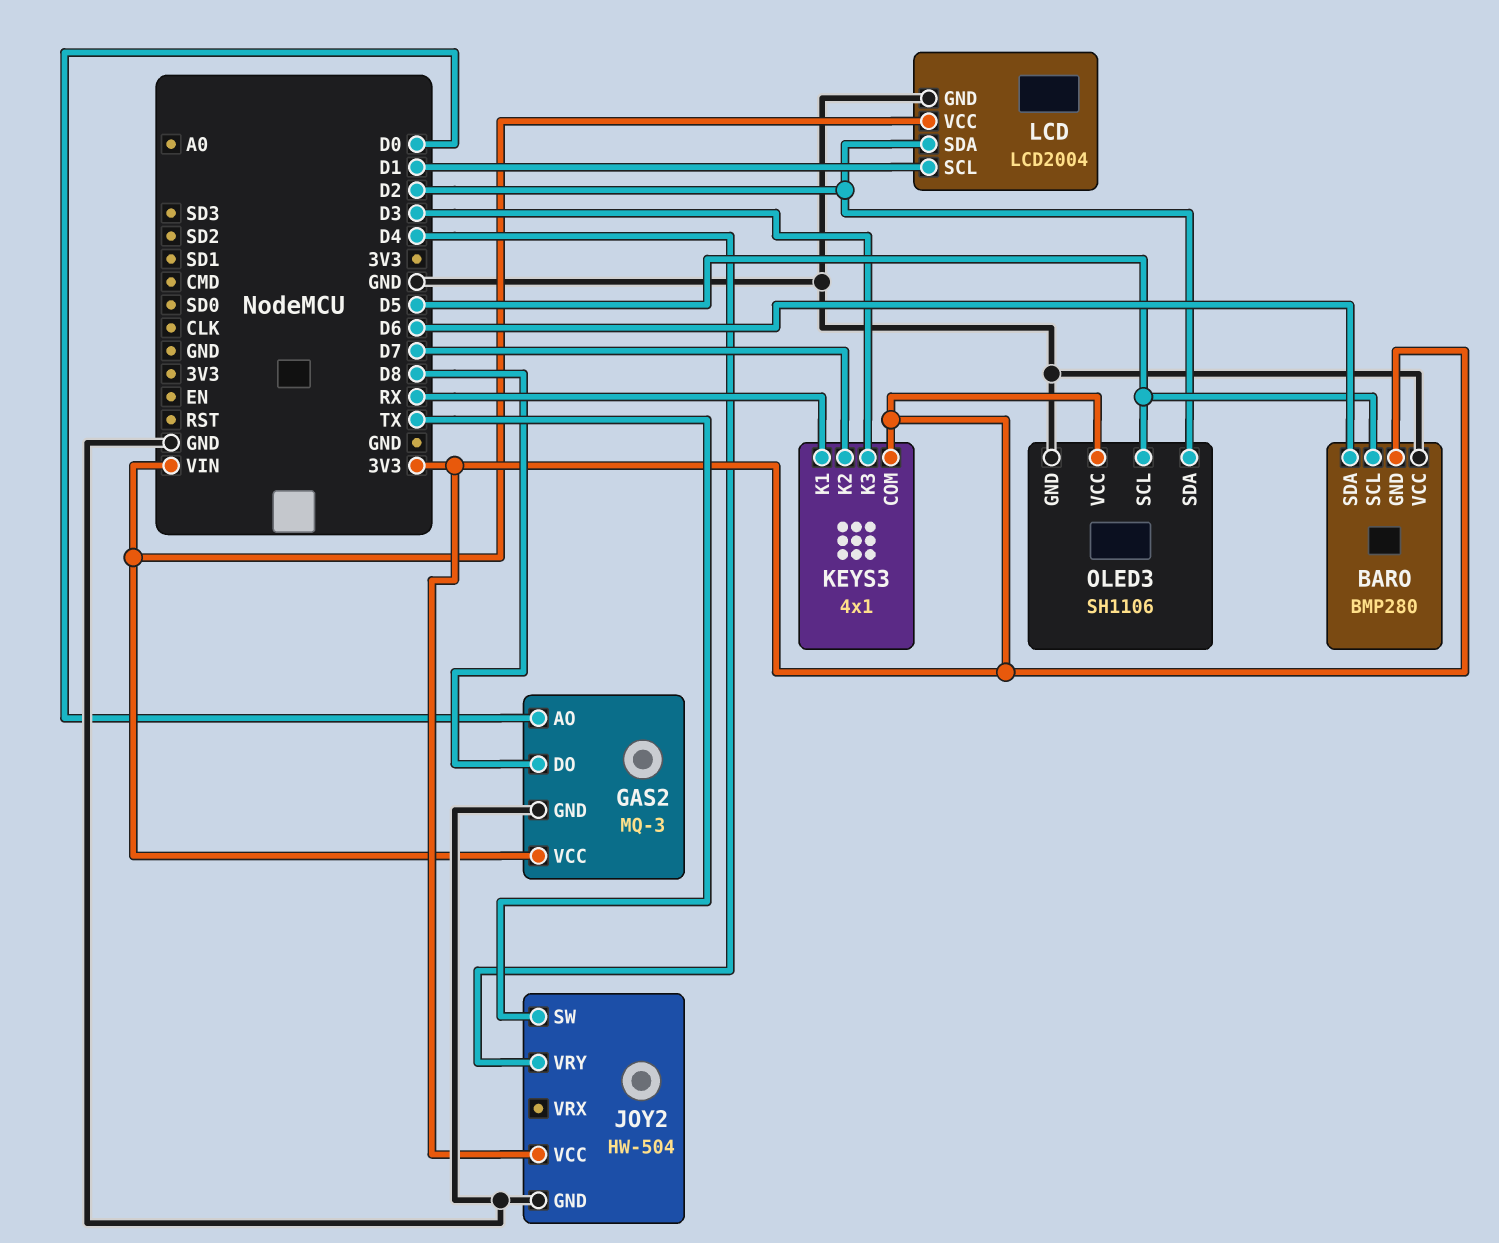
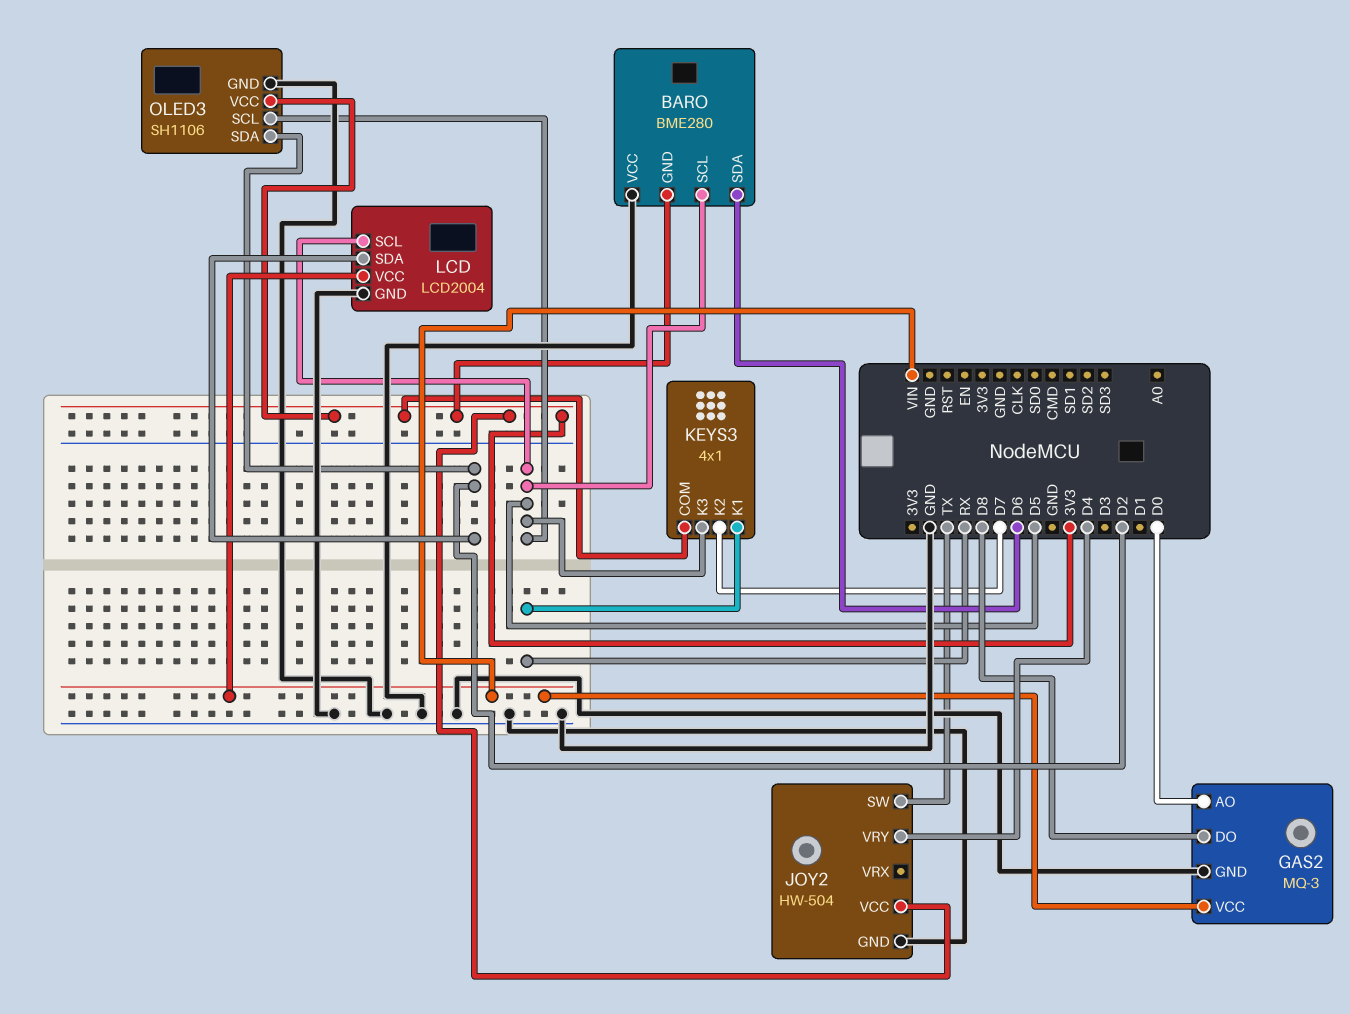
BARO: BMP280 -> BME280
KEYS3 pin K3: D3 -> D5
LCD pin SCL: D1 -> D5

